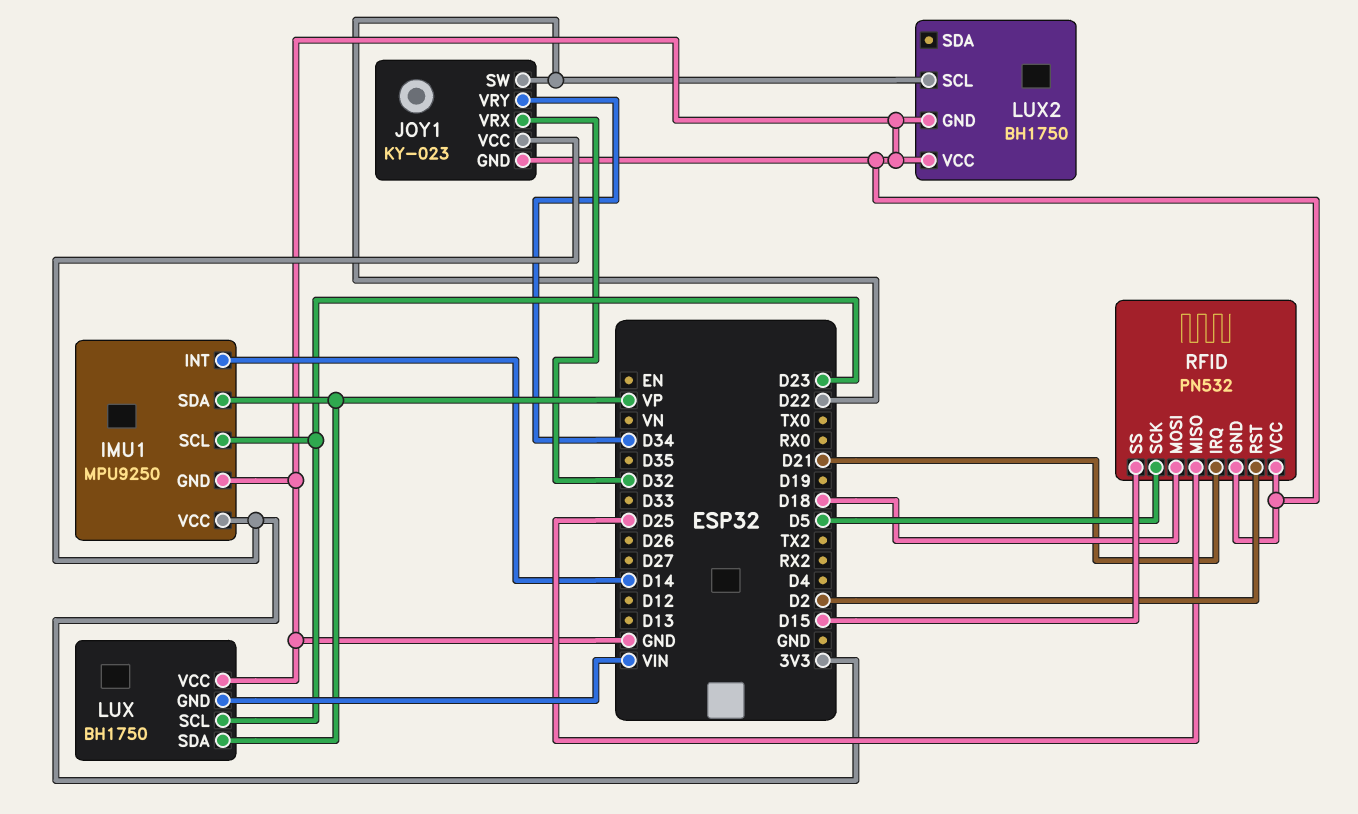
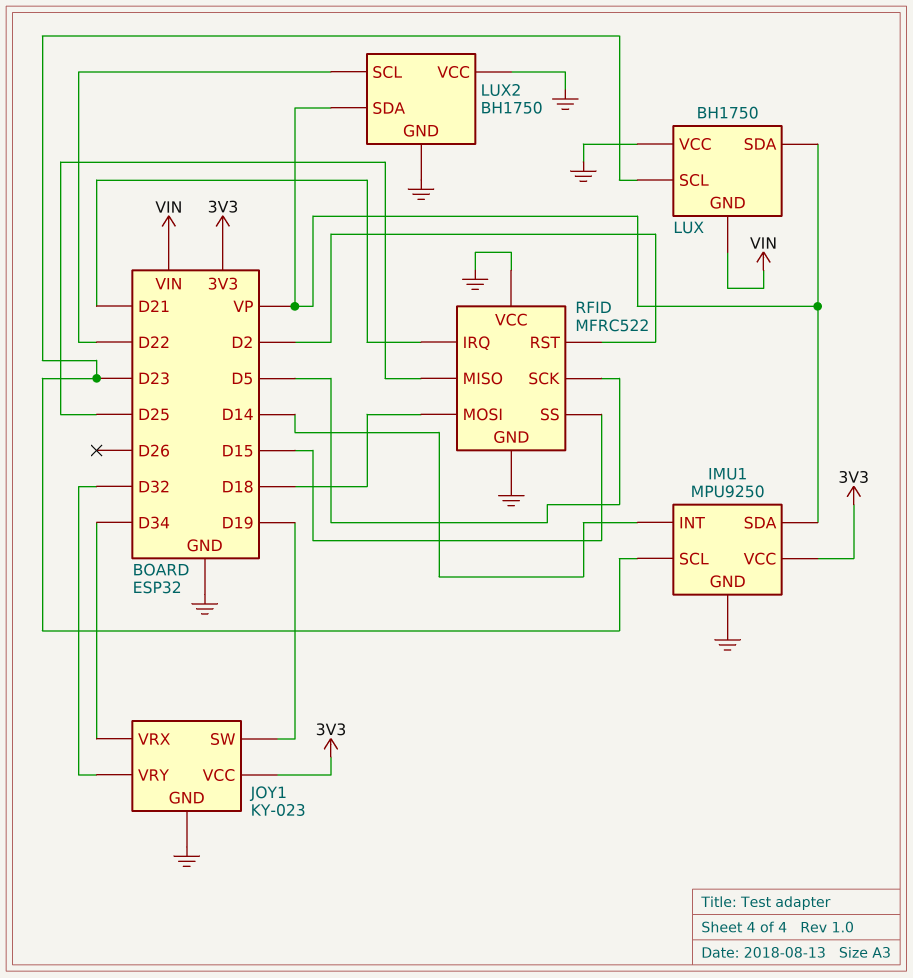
JOY1 pin SW: D22 -> D19
JOY1 pin VRX: D32 -> D34
JOY1 pin VRY: D34 -> D32
LUX2 pin SDA: none -> VP
RFID: PN532 -> MFRC522

